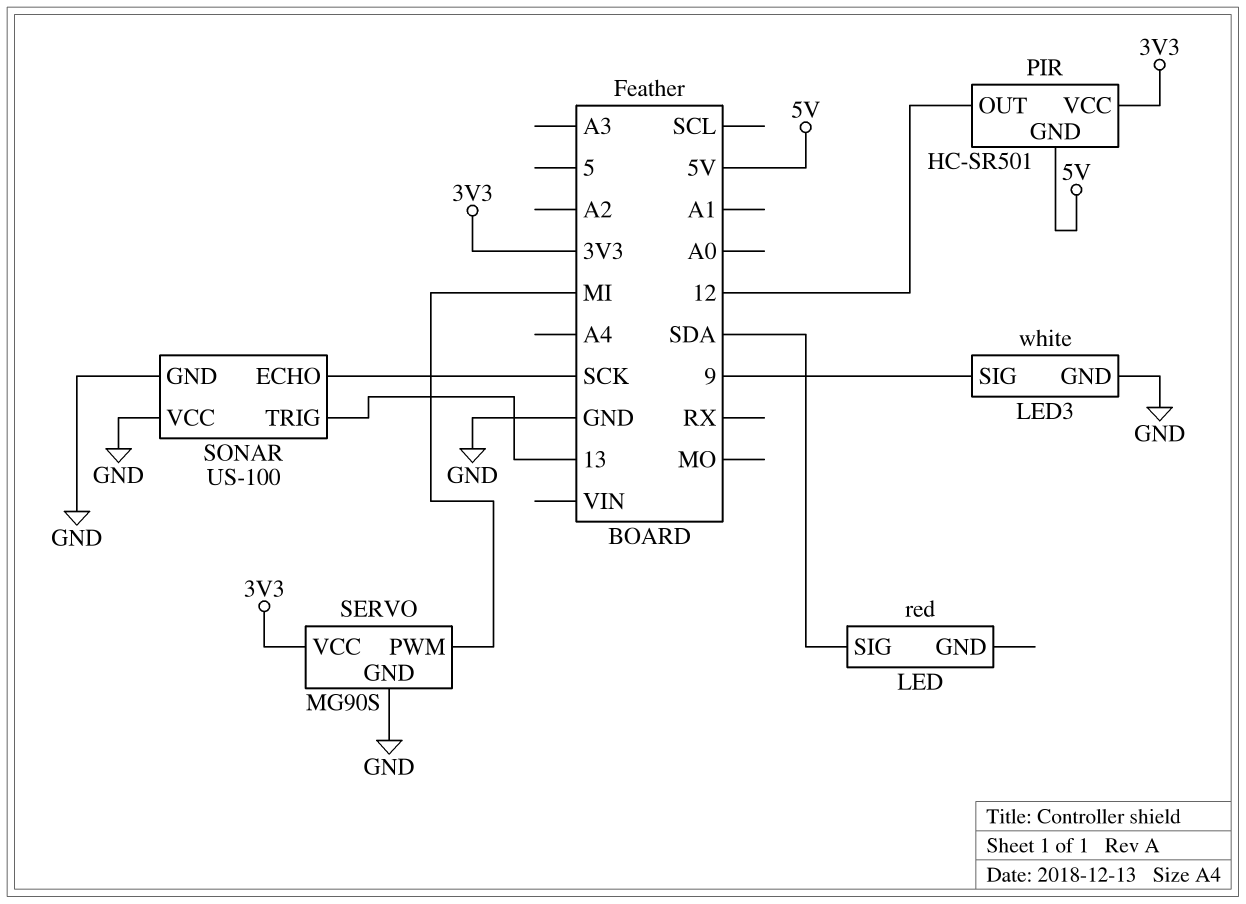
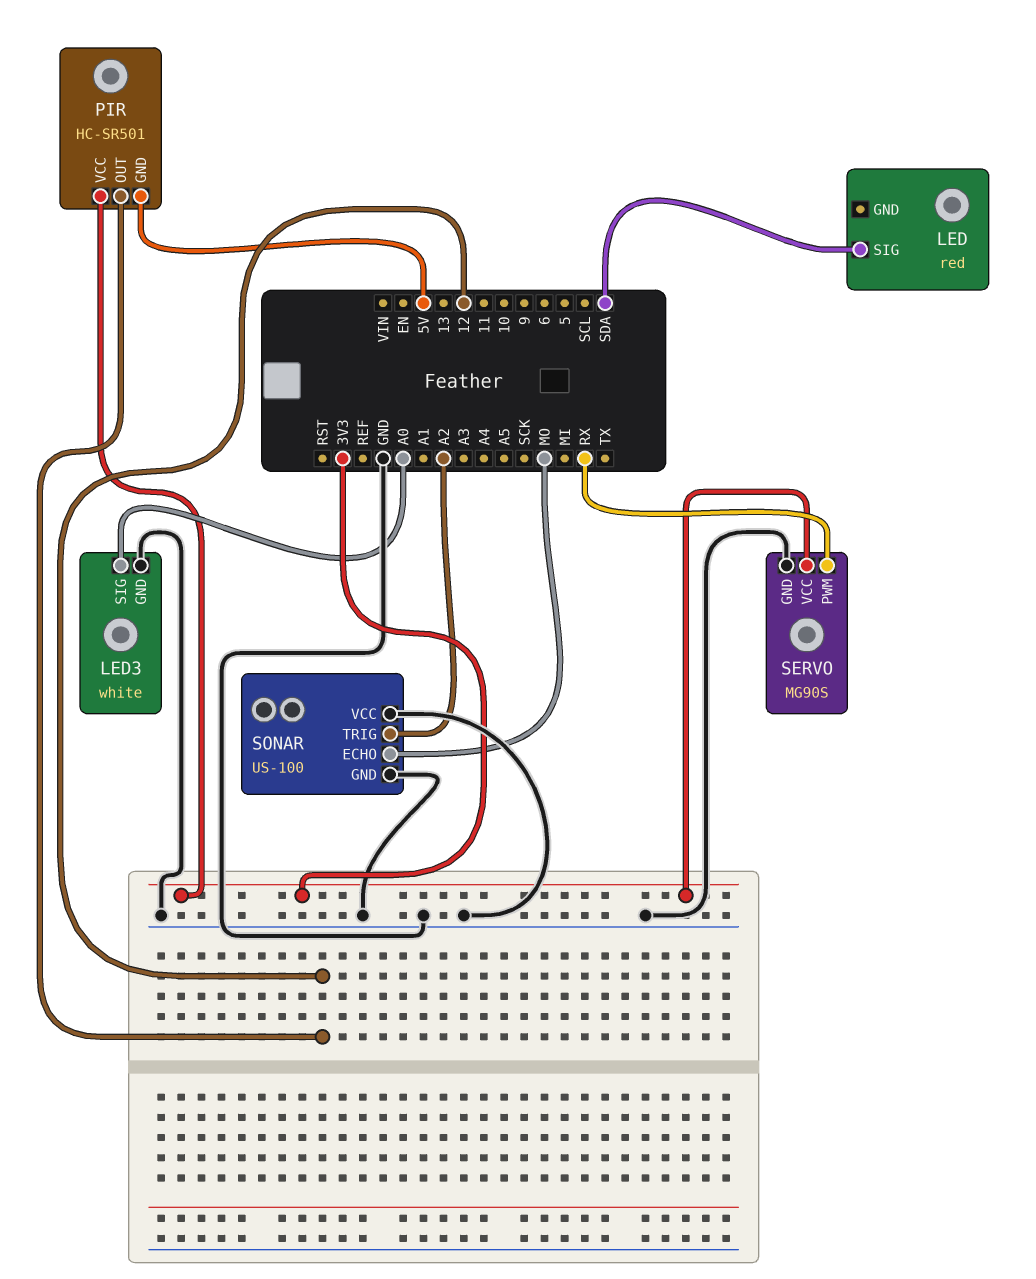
LED3 pin SIG: 9 -> A0
SERVO pin PWM: MI -> RX
SONAR pin ECHO: SCK -> MO
SONAR pin TRIG: 13 -> A2

